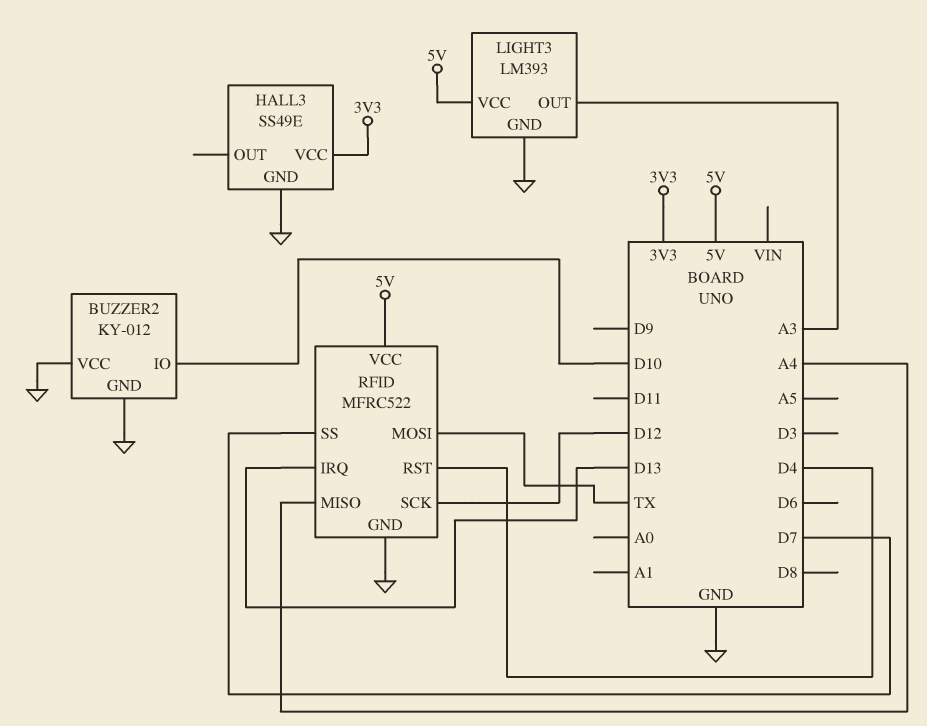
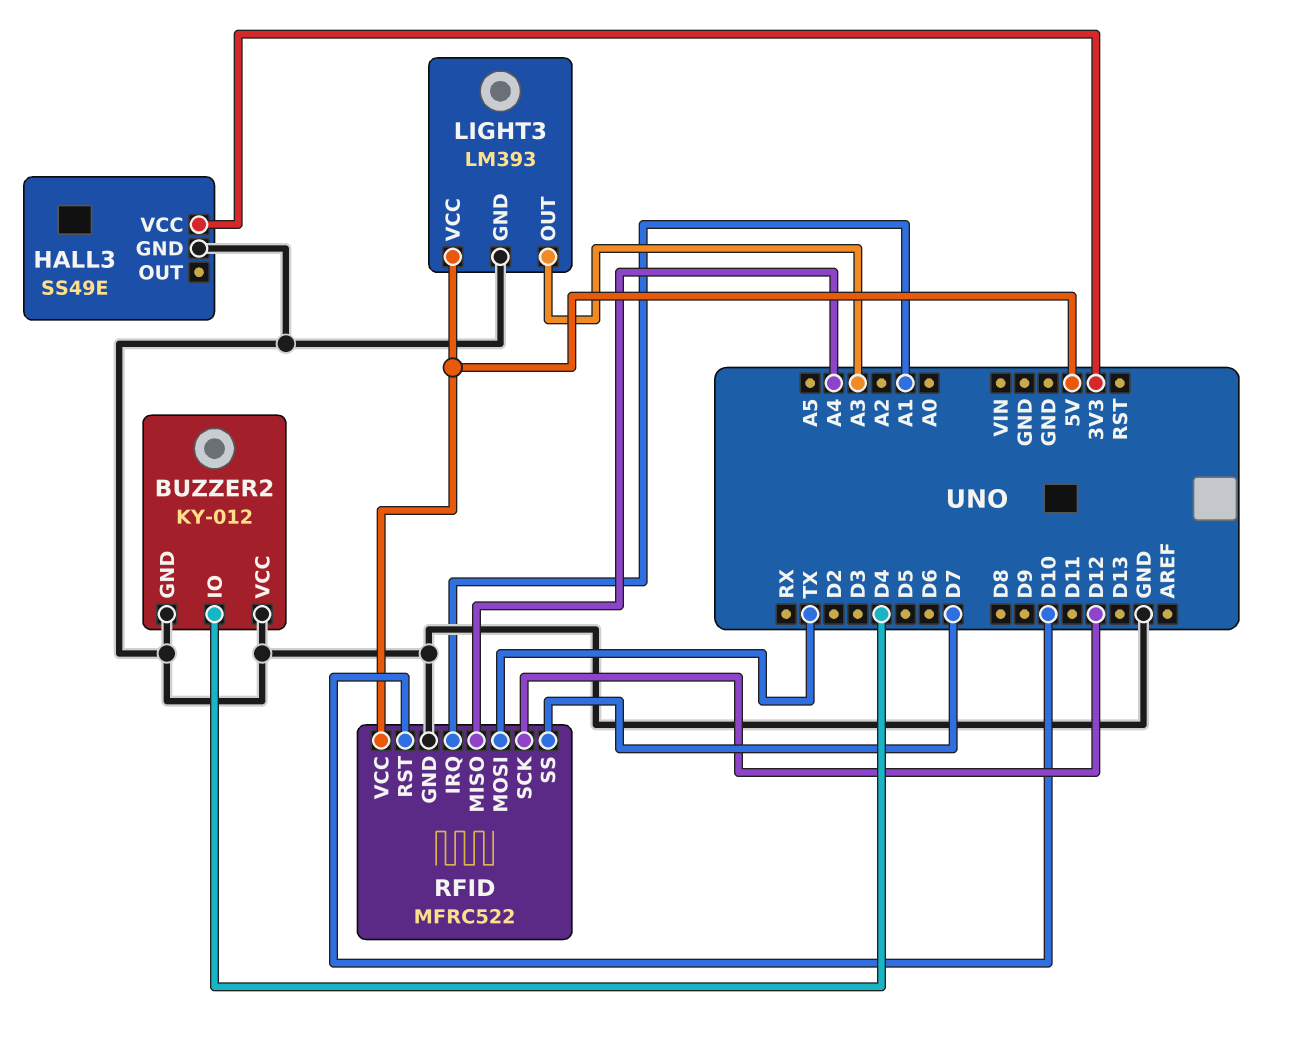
BUZZER2 pin IO: D10 -> D4
RFID pin IRQ: D13 -> A1
RFID pin RST: D4 -> D10

